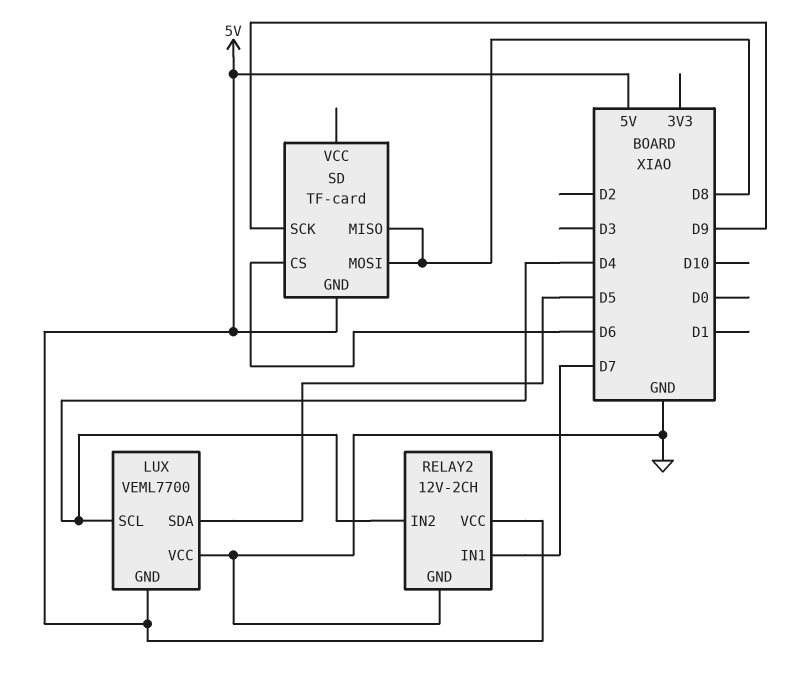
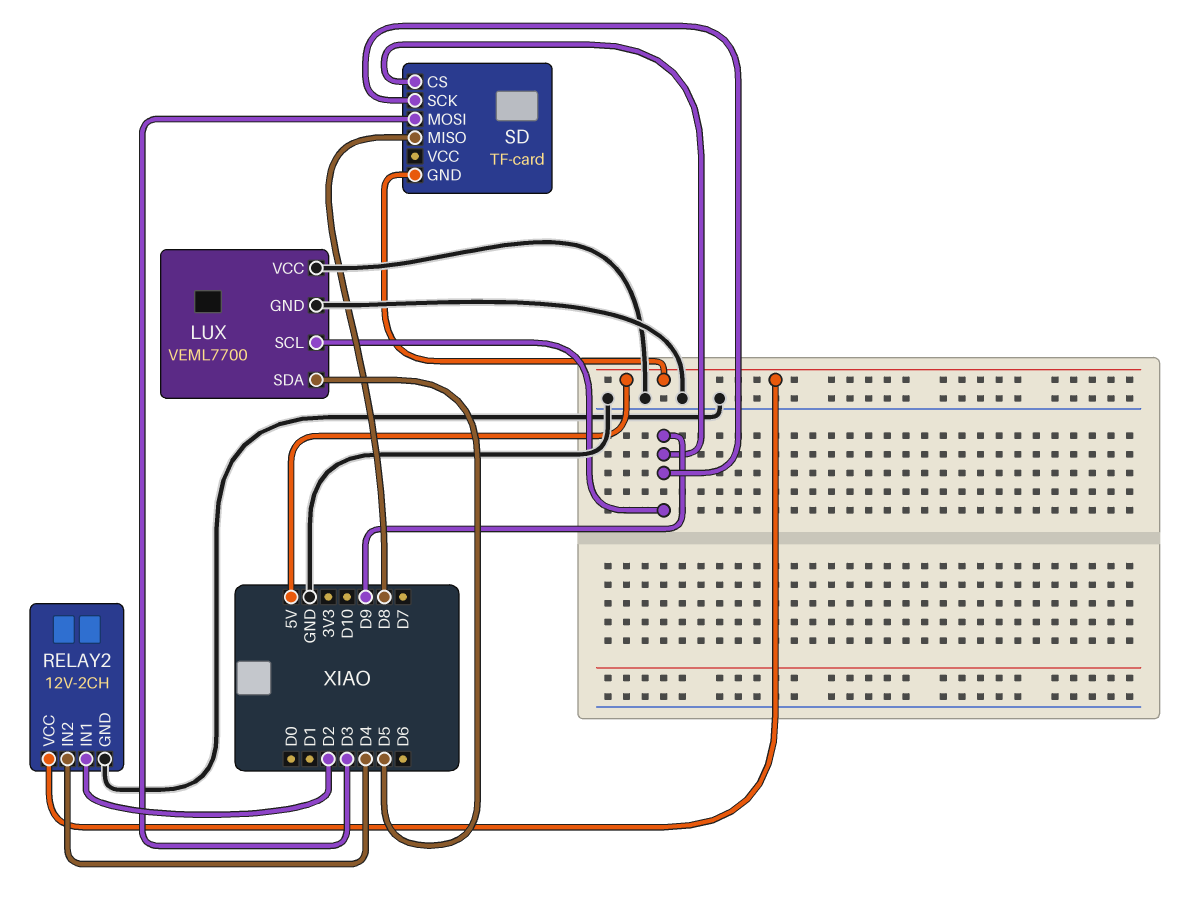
LUX pin GND: 5V -> GND
LUX pin SCL: D4 -> D9
RELAY2 pin IN1: D7 -> D2
SD pin CS: D6 -> D9
SD pin MOSI: D8 -> D3

